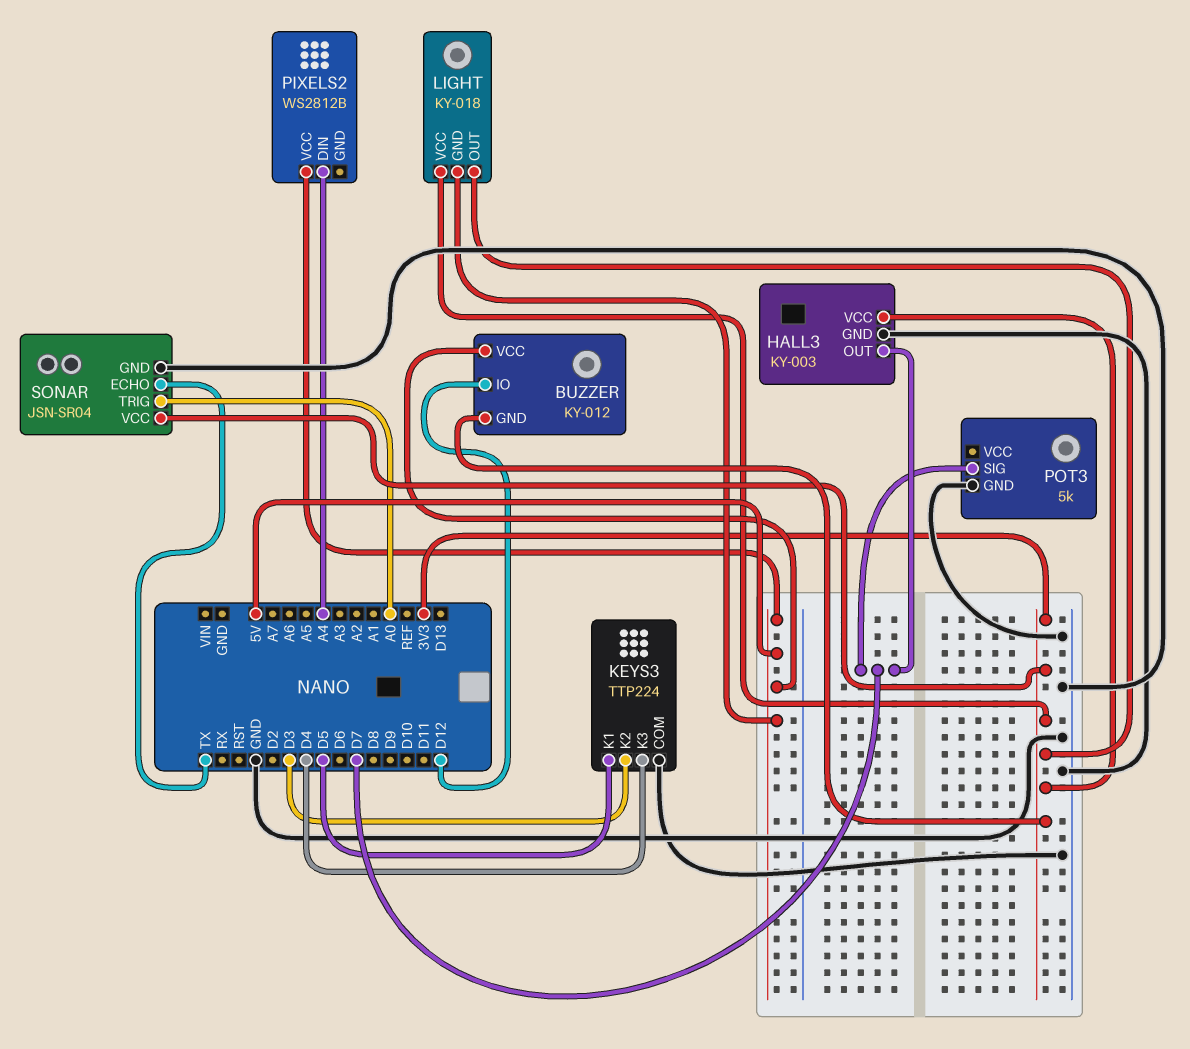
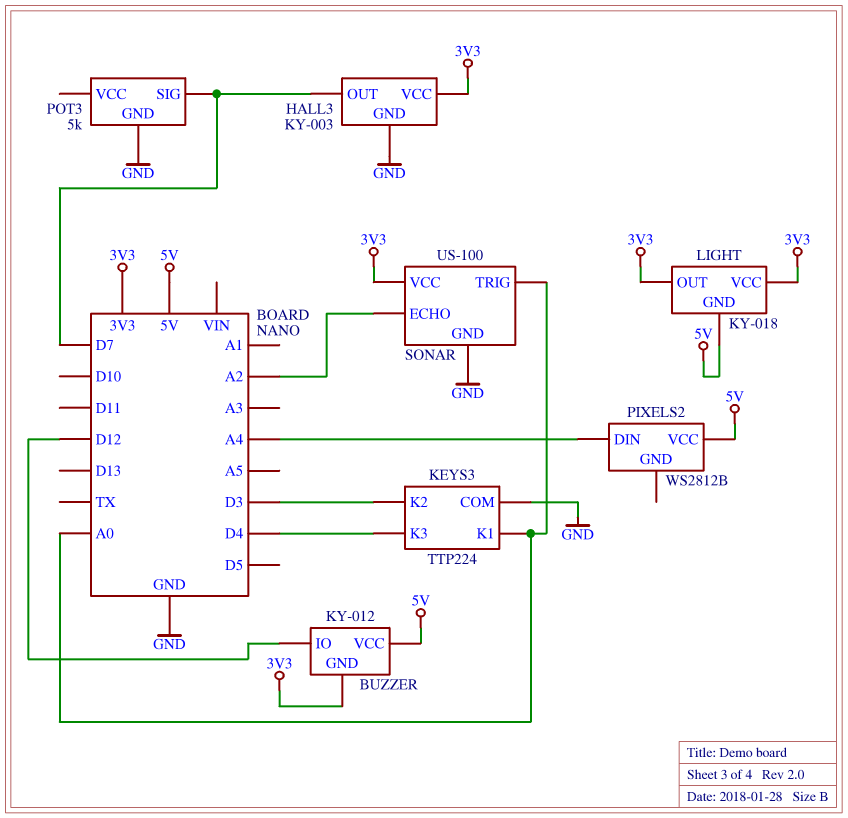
KEYS3 pin K1: D5 -> A0
SONAR: JSN-SR04 -> US-100
SONAR pin ECHO: TX -> A2

